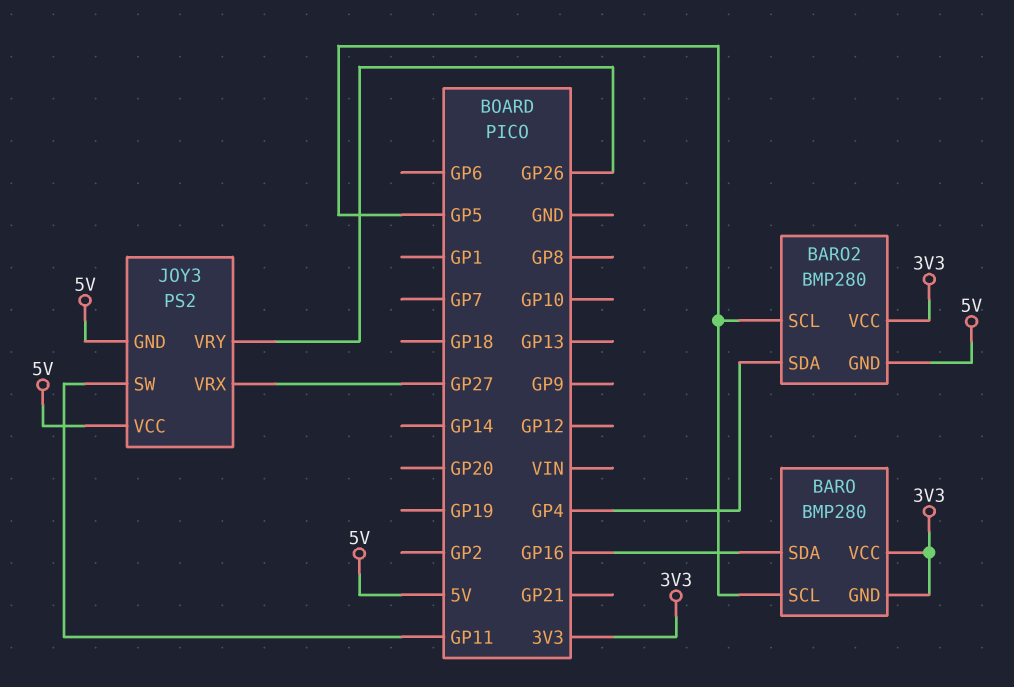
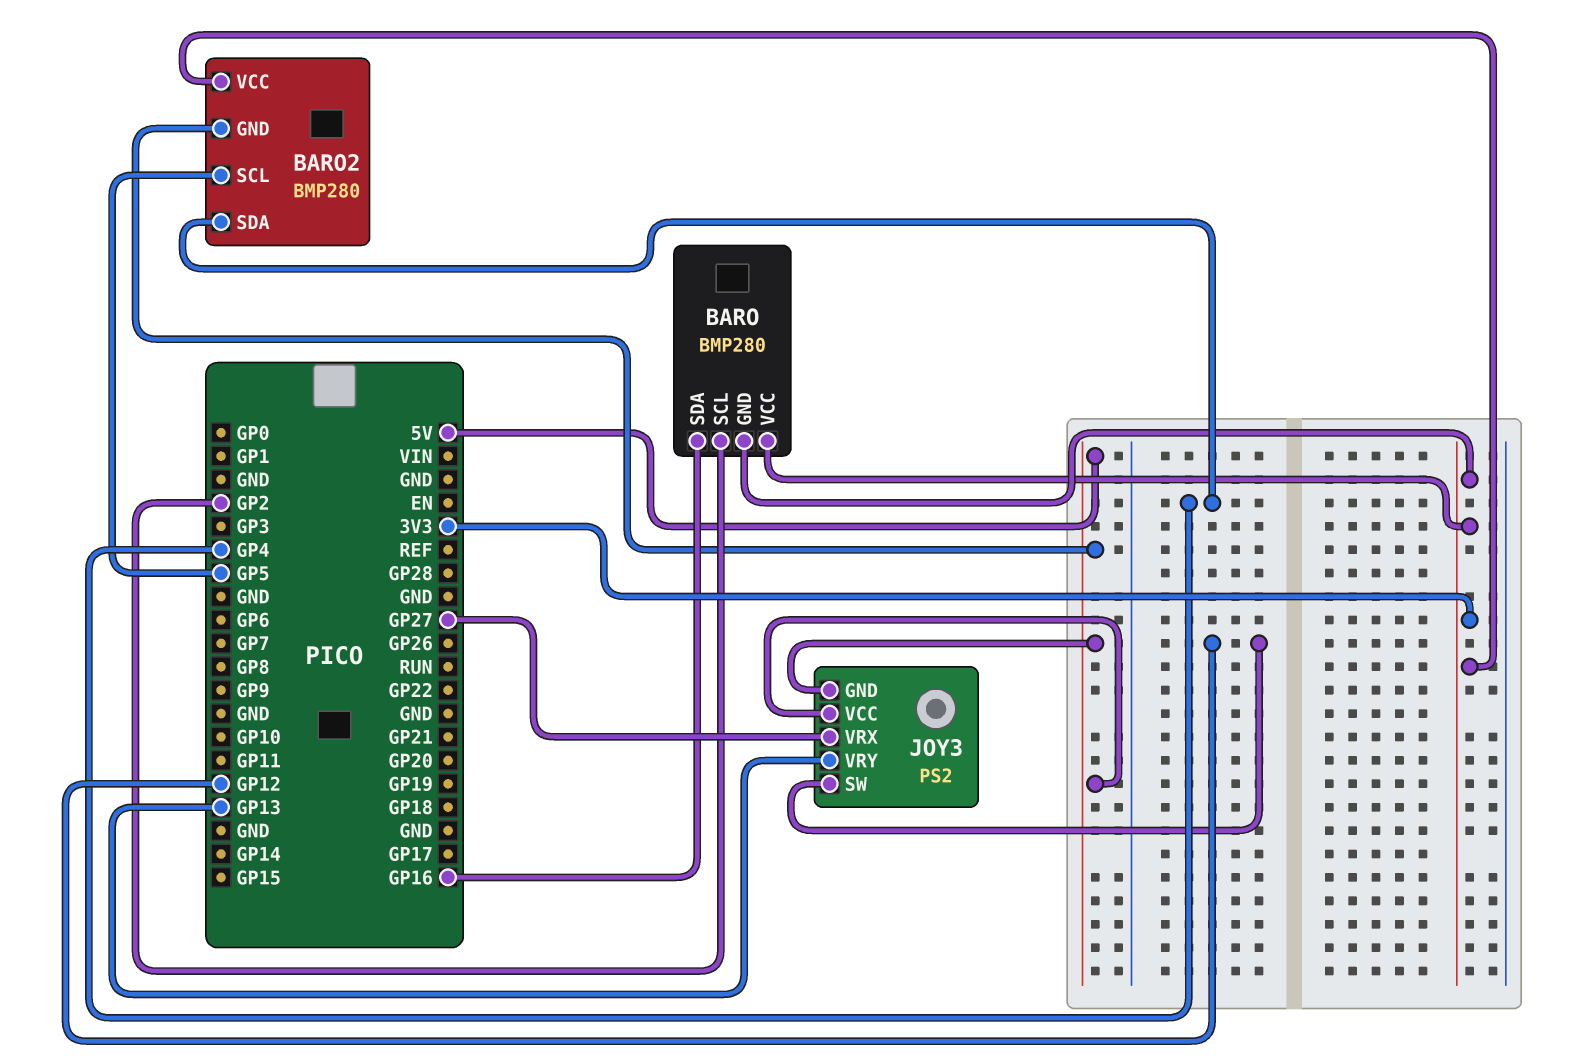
BARO pin SCL: GP5 -> GP2
JOY3 pin SW: GP11 -> GP12
JOY3 pin VRY: GP26 -> GP13

